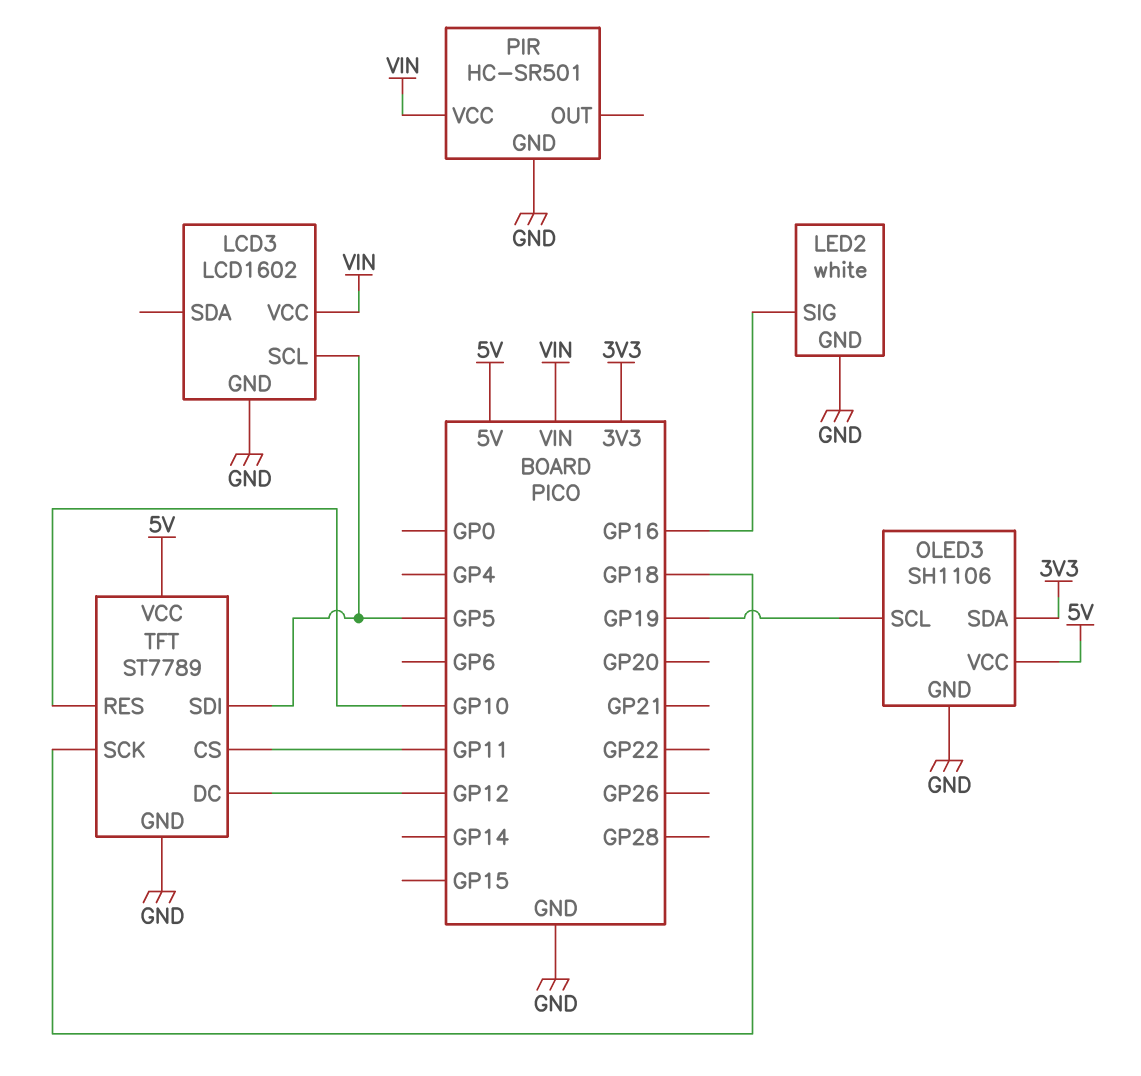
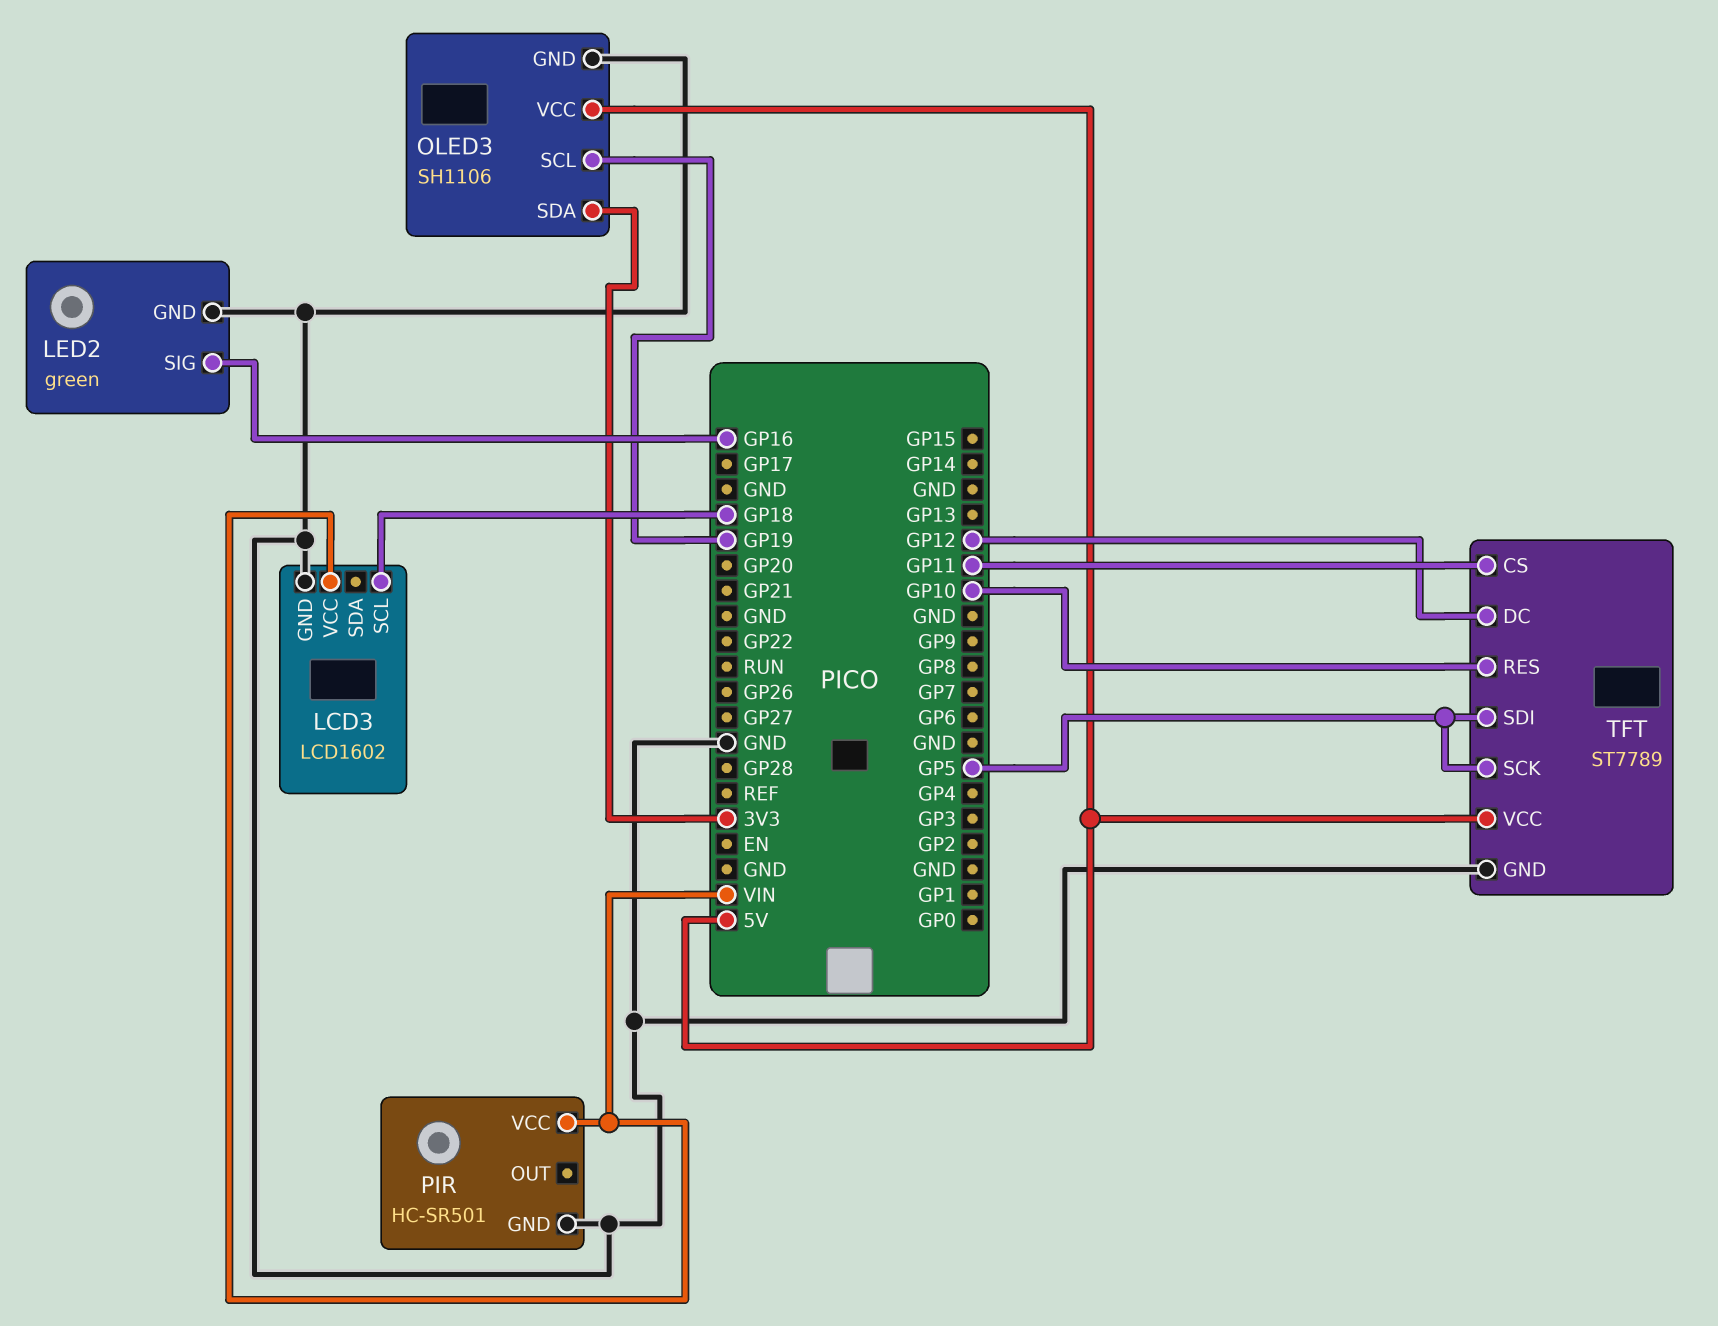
LCD3 pin SCL: GP5 -> GP18
LED2: white -> green
TFT pin SCK: GP18 -> GP5

